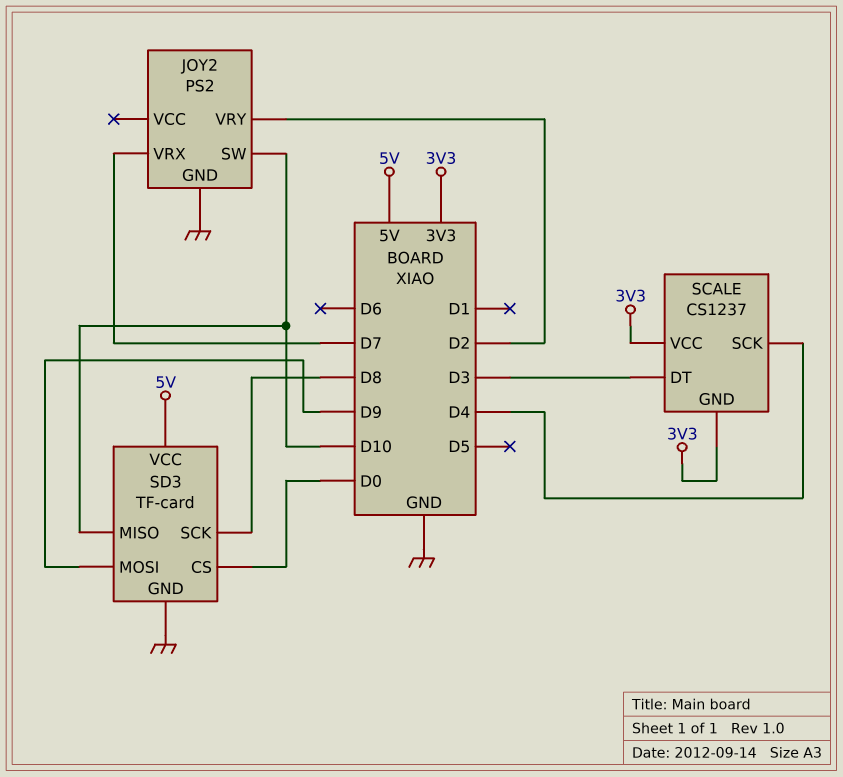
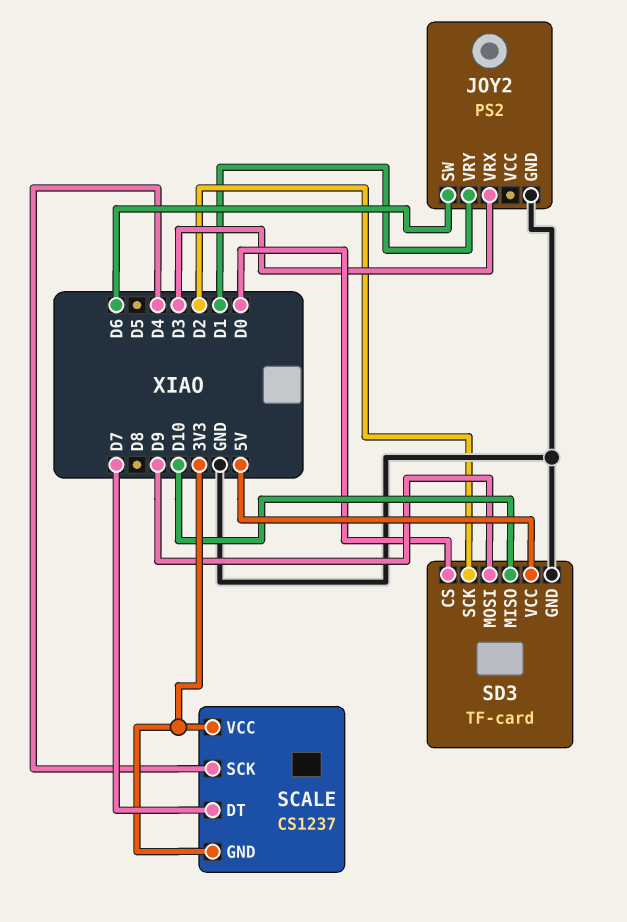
JOY2 pin SW: D10 -> D6
JOY2 pin VRX: D7 -> D3
JOY2 pin VRY: D2 -> D1
SCALE pin DT: D3 -> D7
SD3 pin SCK: D8 -> D2

